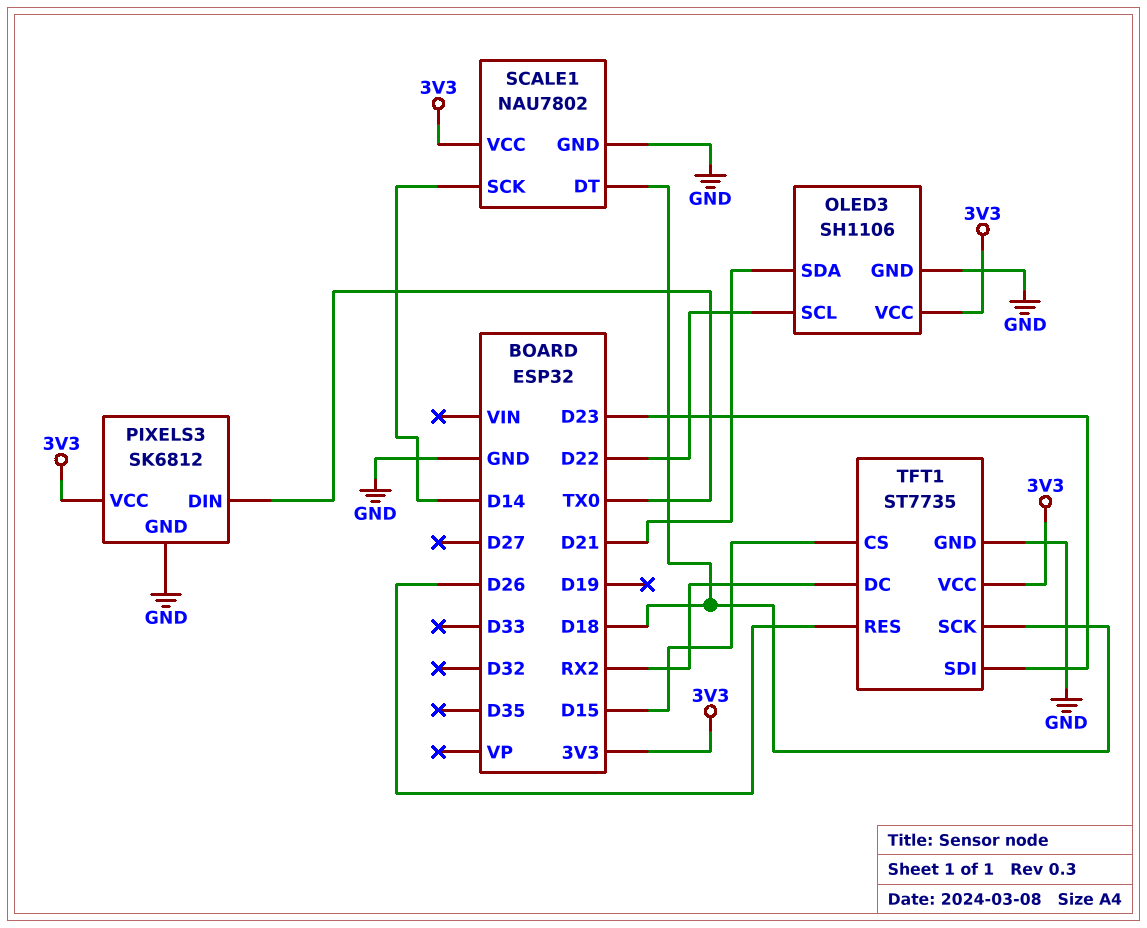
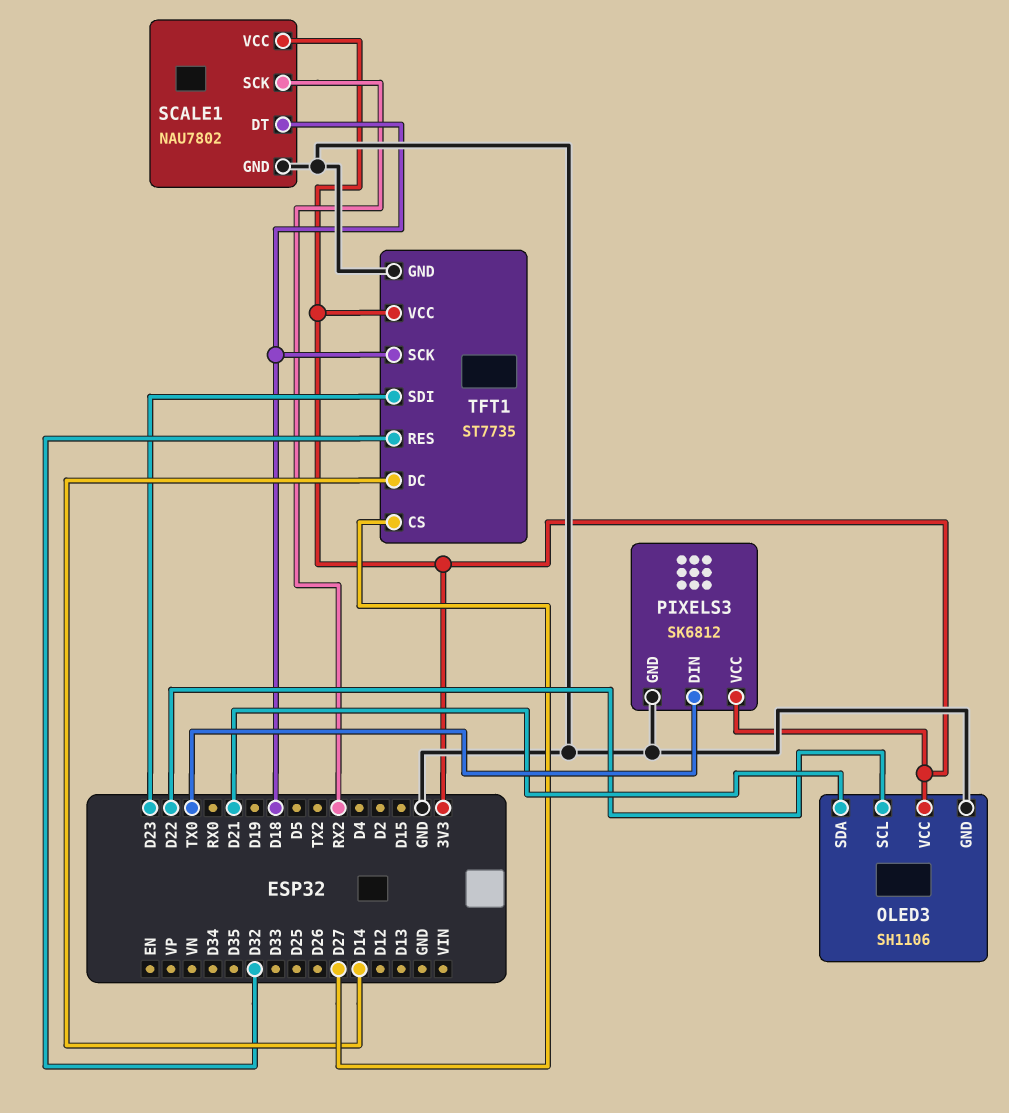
SCALE1 pin SCK: D14 -> RX2
TFT1 pin CS: D15 -> D27
TFT1 pin DC: RX2 -> D14
TFT1 pin RES: D26 -> D32

